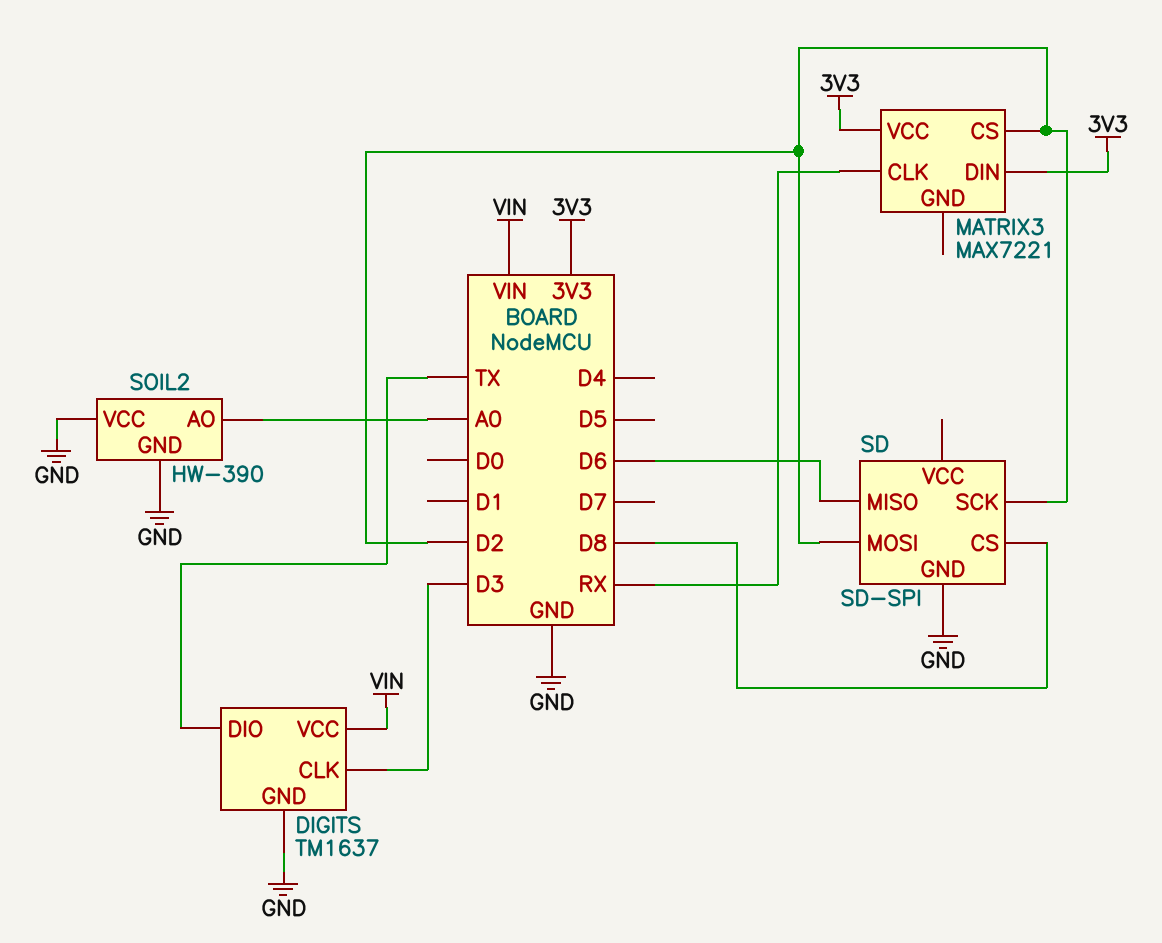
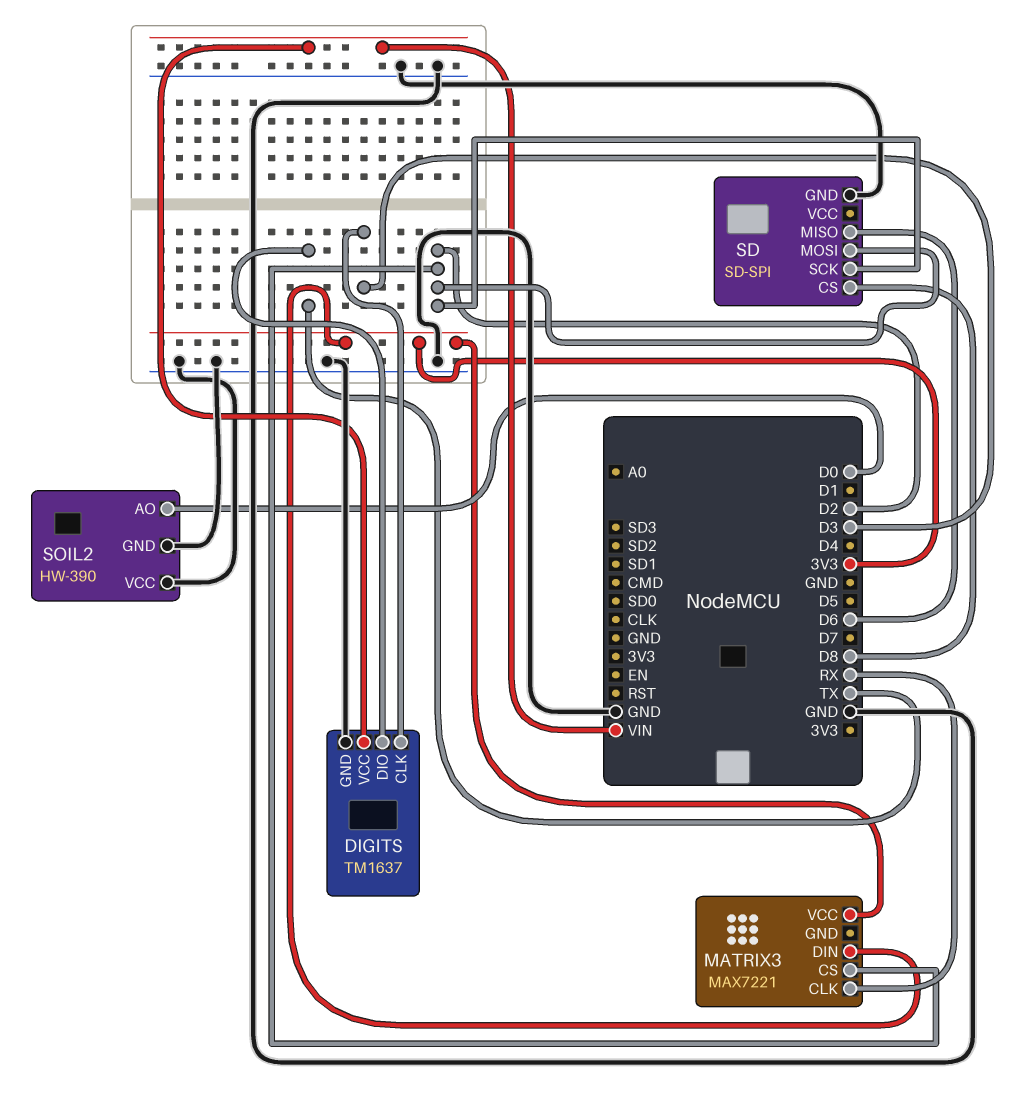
SOIL2 pin AO: A0 -> D0

